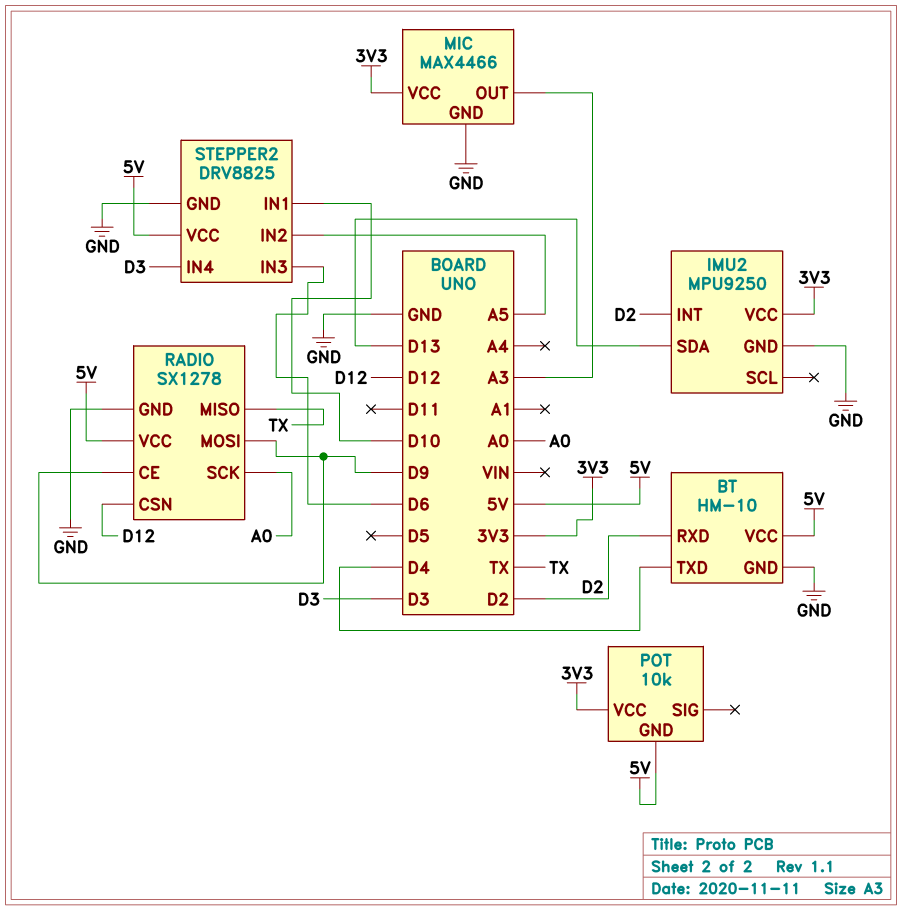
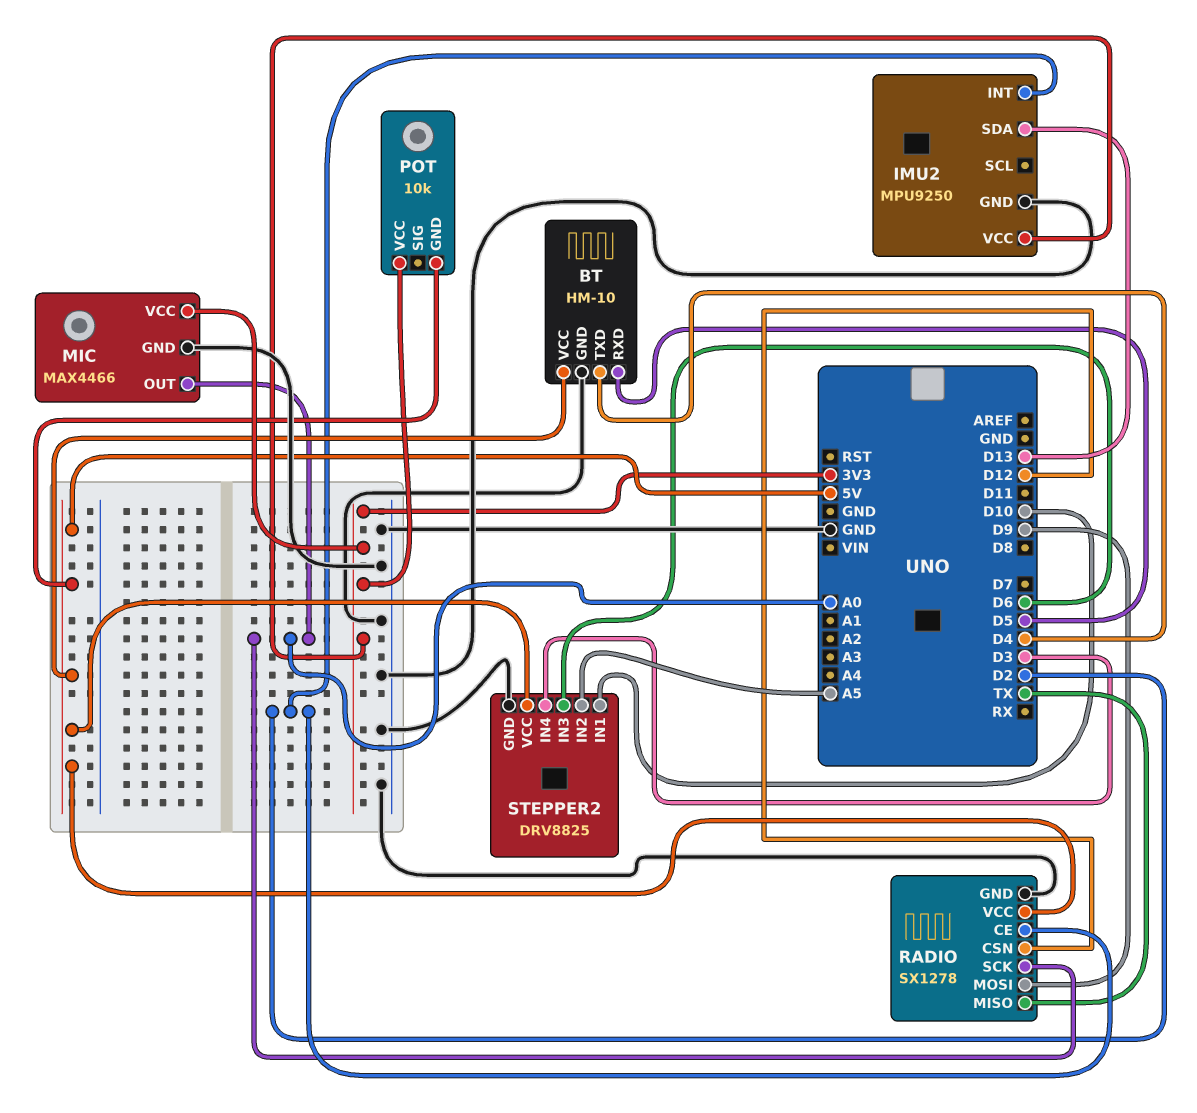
BT pin RXD: D2 -> D5
MIC pin OUT: A3 -> A0
RADIO pin CE: D9 -> D2

